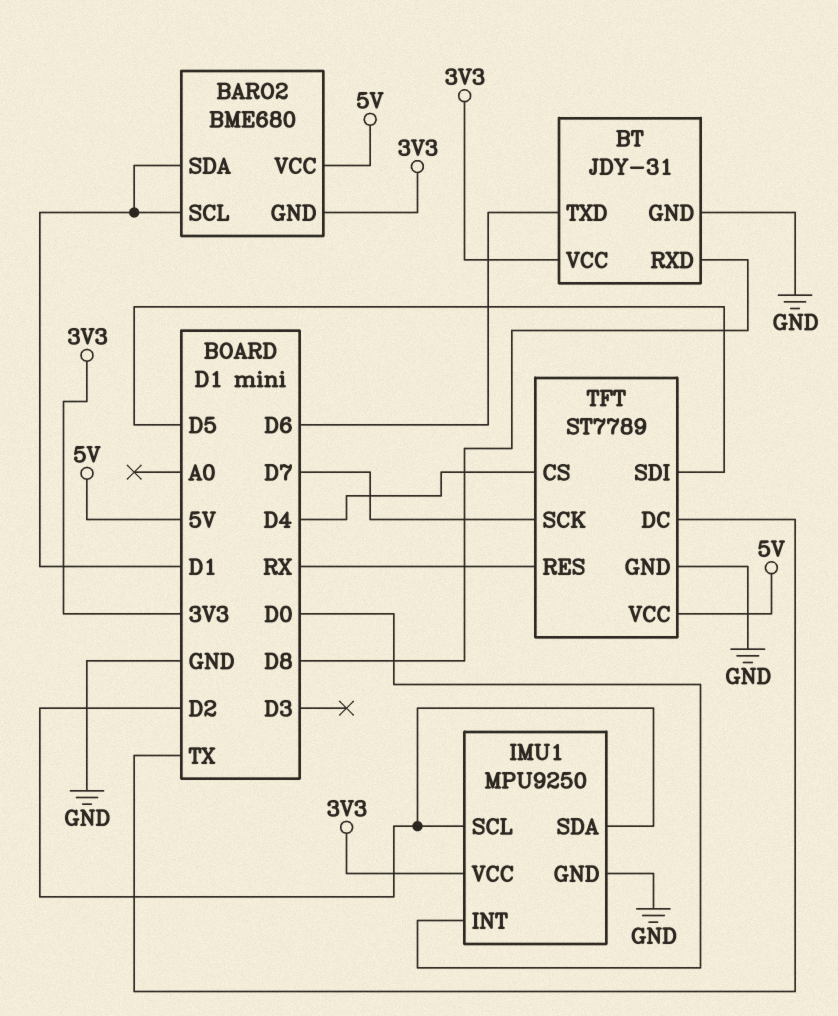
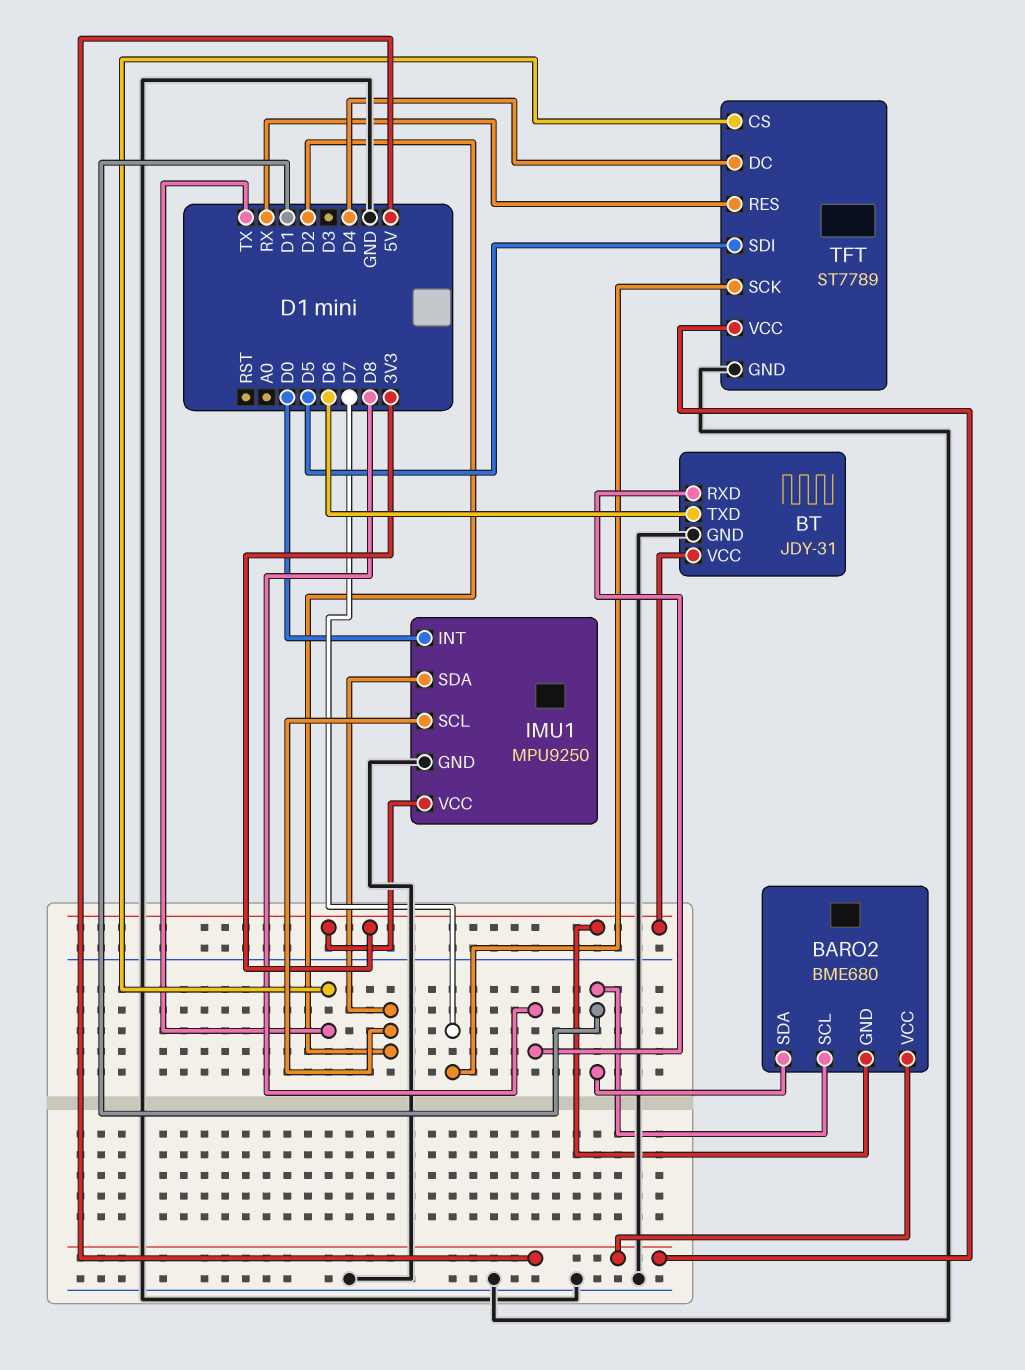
TFT pin CS: D4 -> TX
TFT pin DC: TX -> D4

